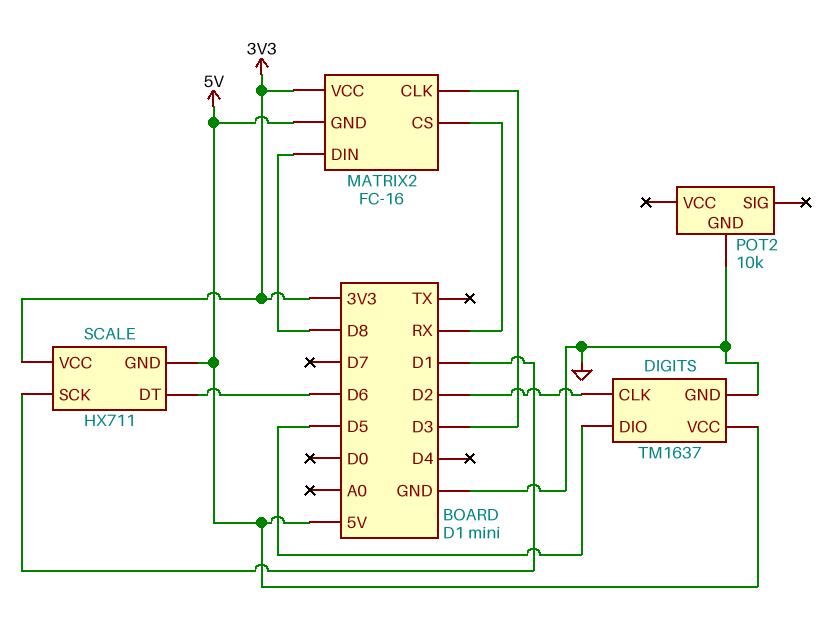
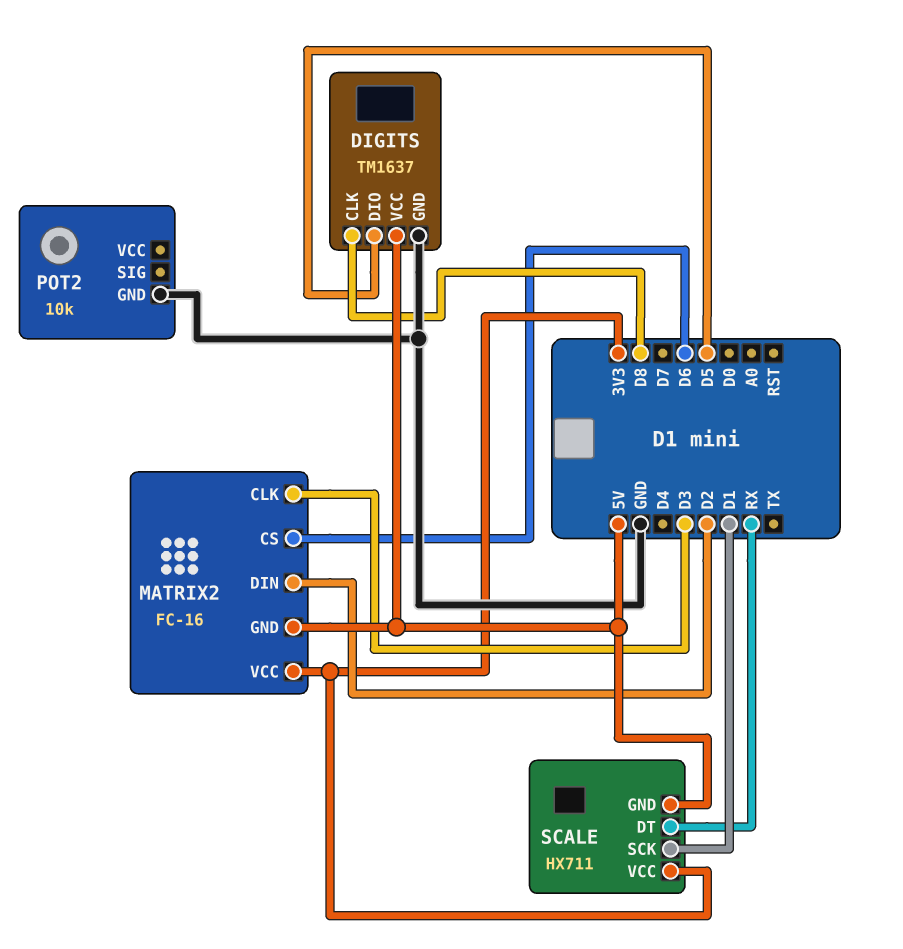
DIGITS pin CLK: D2 -> D8
MATRIX2 pin CS: RX -> D6
MATRIX2 pin DIN: D8 -> D2
SCALE pin DT: D6 -> RX

